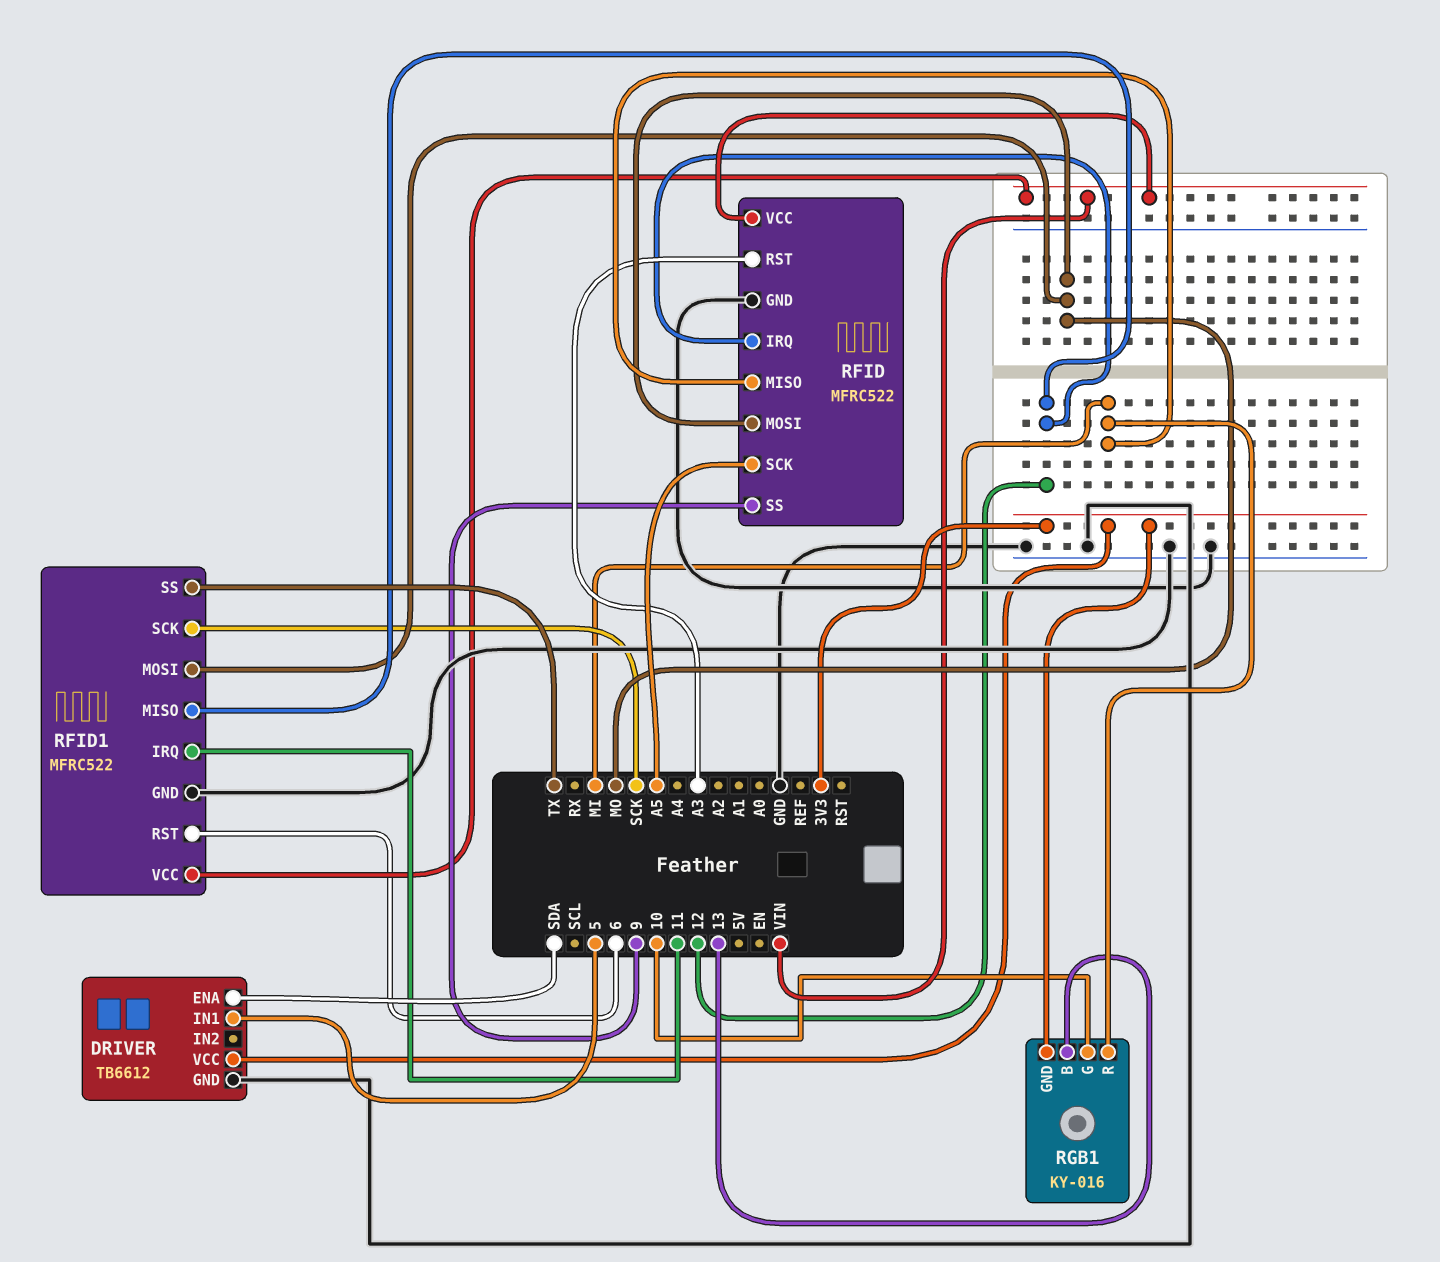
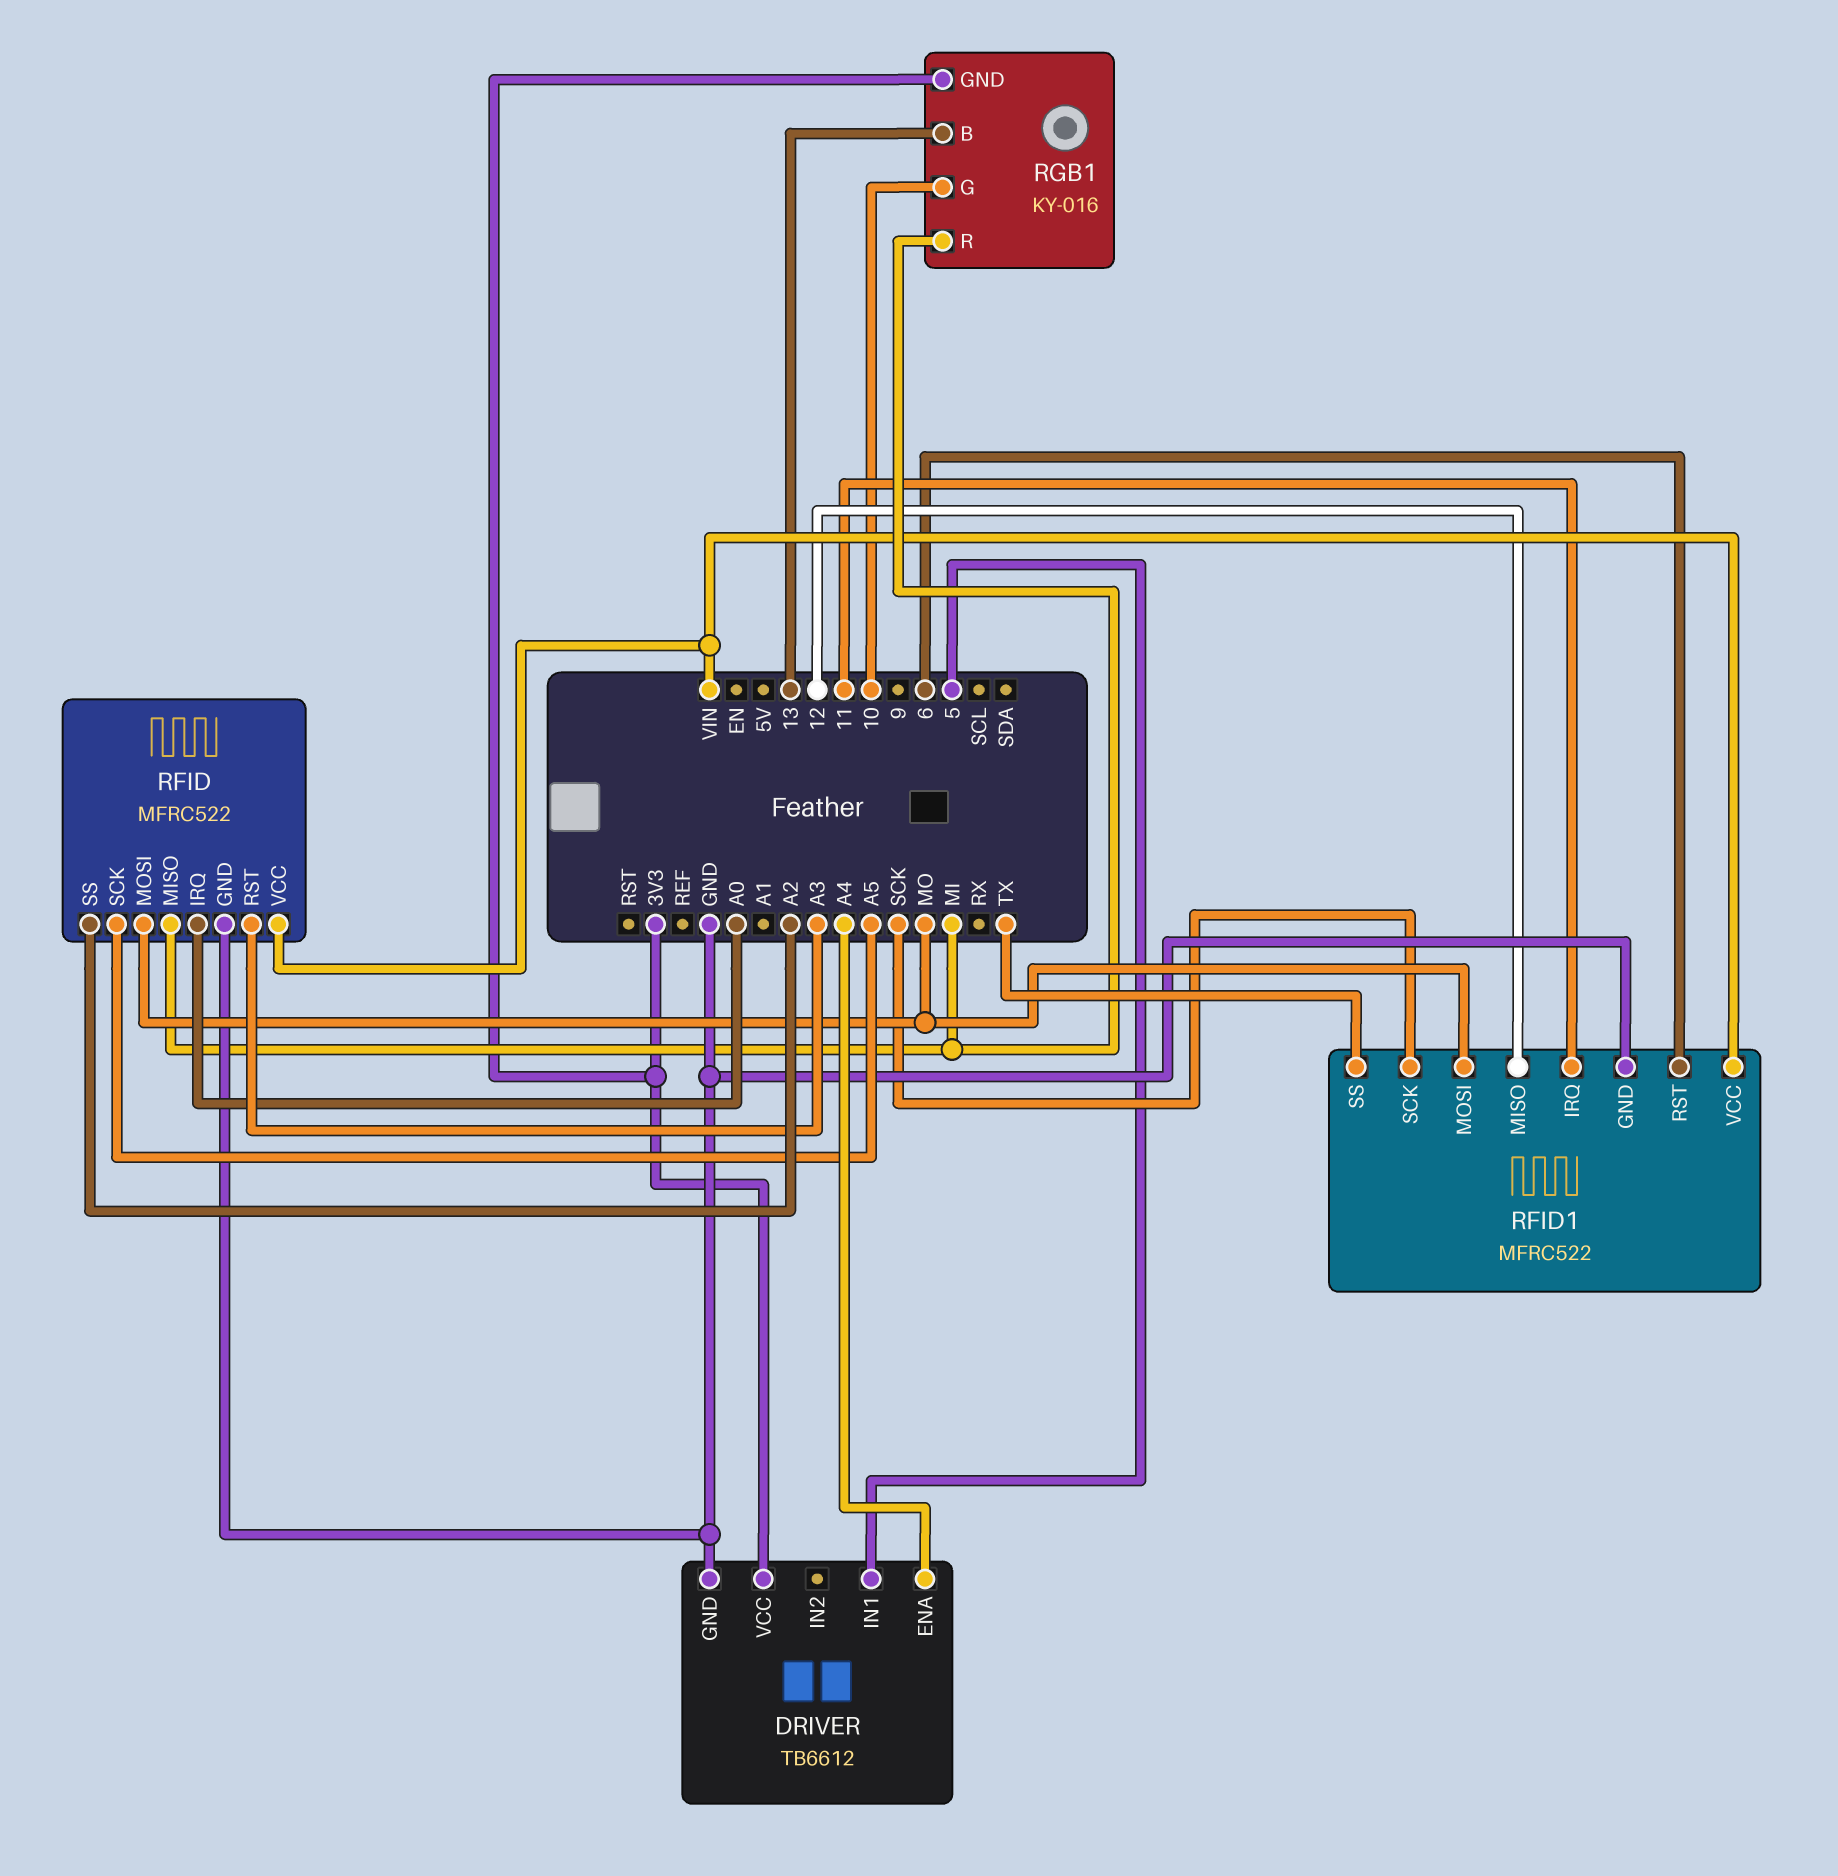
DRIVER pin ENA: SDA -> A4
RFID pin IRQ: 12 -> A0
RFID pin SS: 9 -> A2

